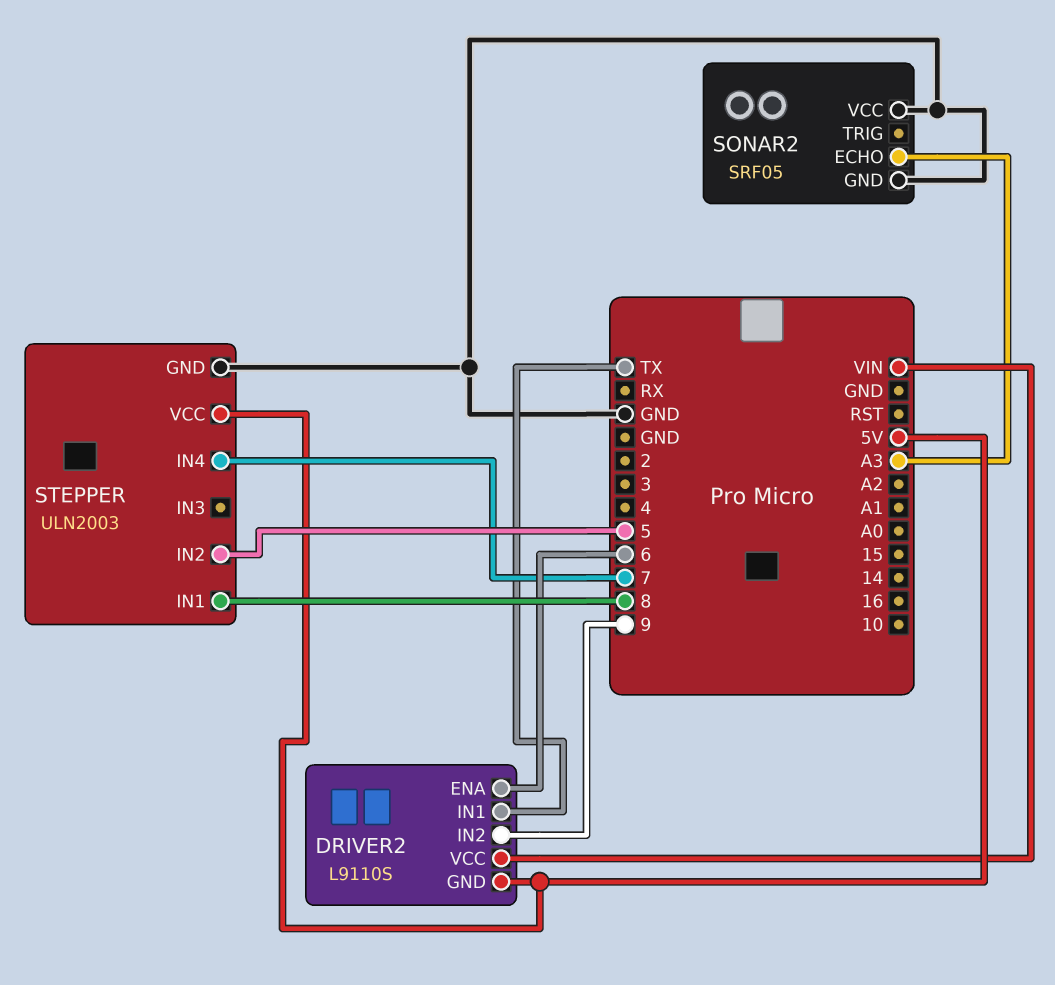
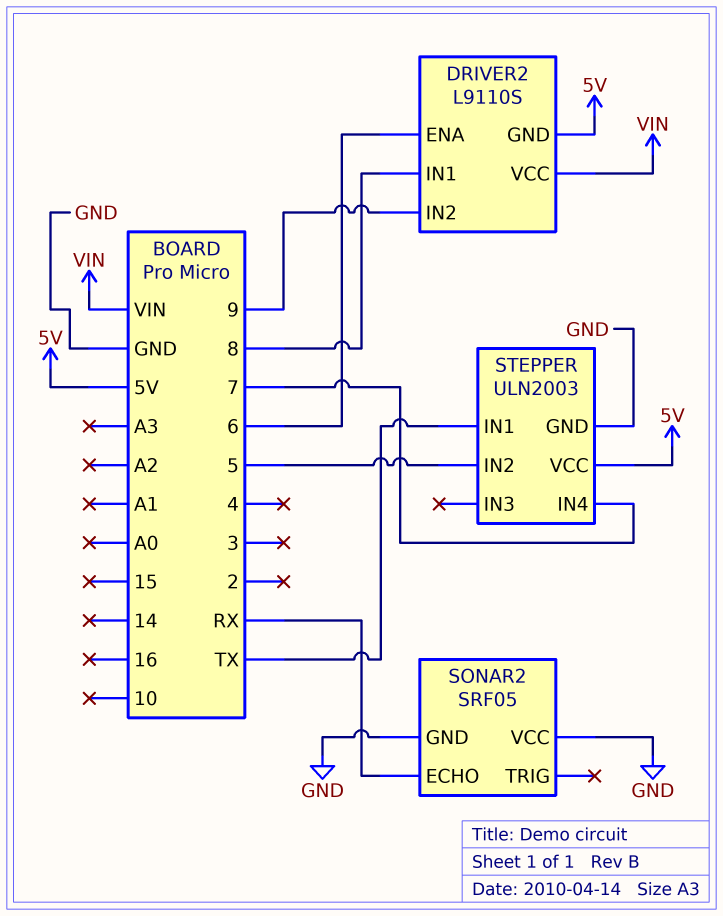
DRIVER2 pin IN1: TX -> 8
SONAR2 pin ECHO: A3 -> RX
STEPPER pin IN1: 8 -> TX

